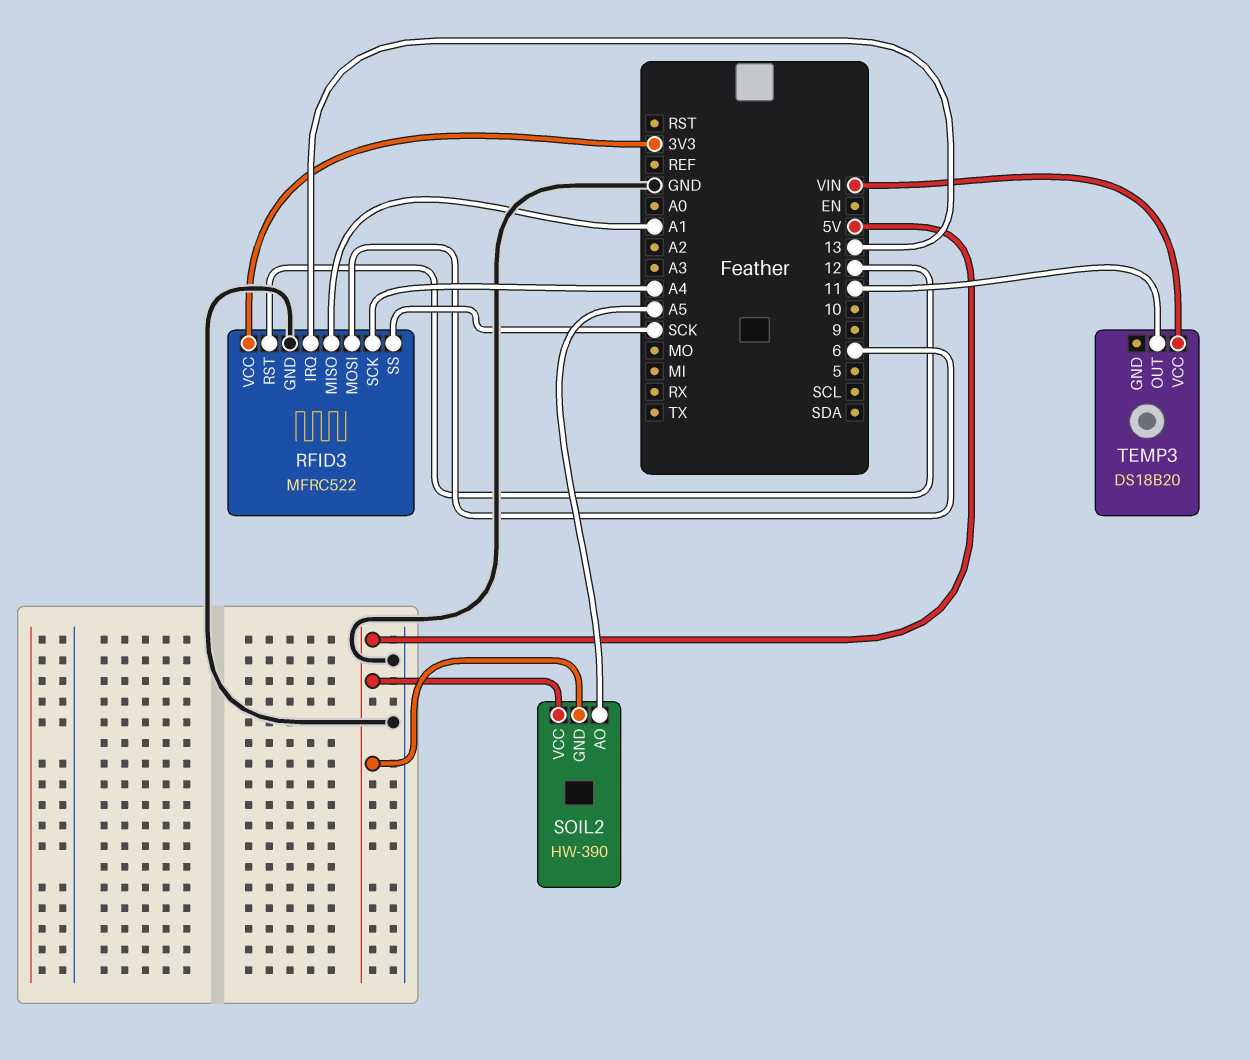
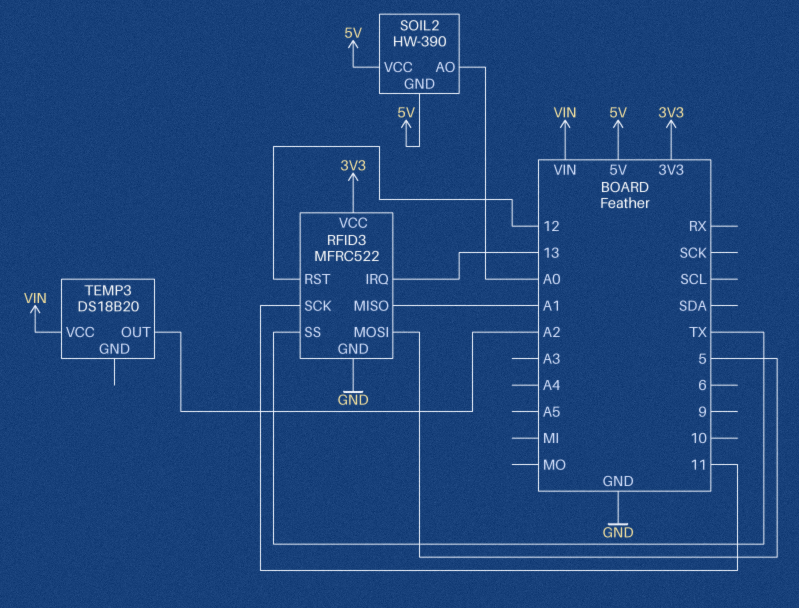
RFID3 pin MOSI: 6 -> 5
RFID3 pin SCK: A4 -> 11
RFID3 pin SS: SCK -> TX
SOIL2 pin AO: A5 -> A0
TEMP3 pin OUT: 11 -> A2

